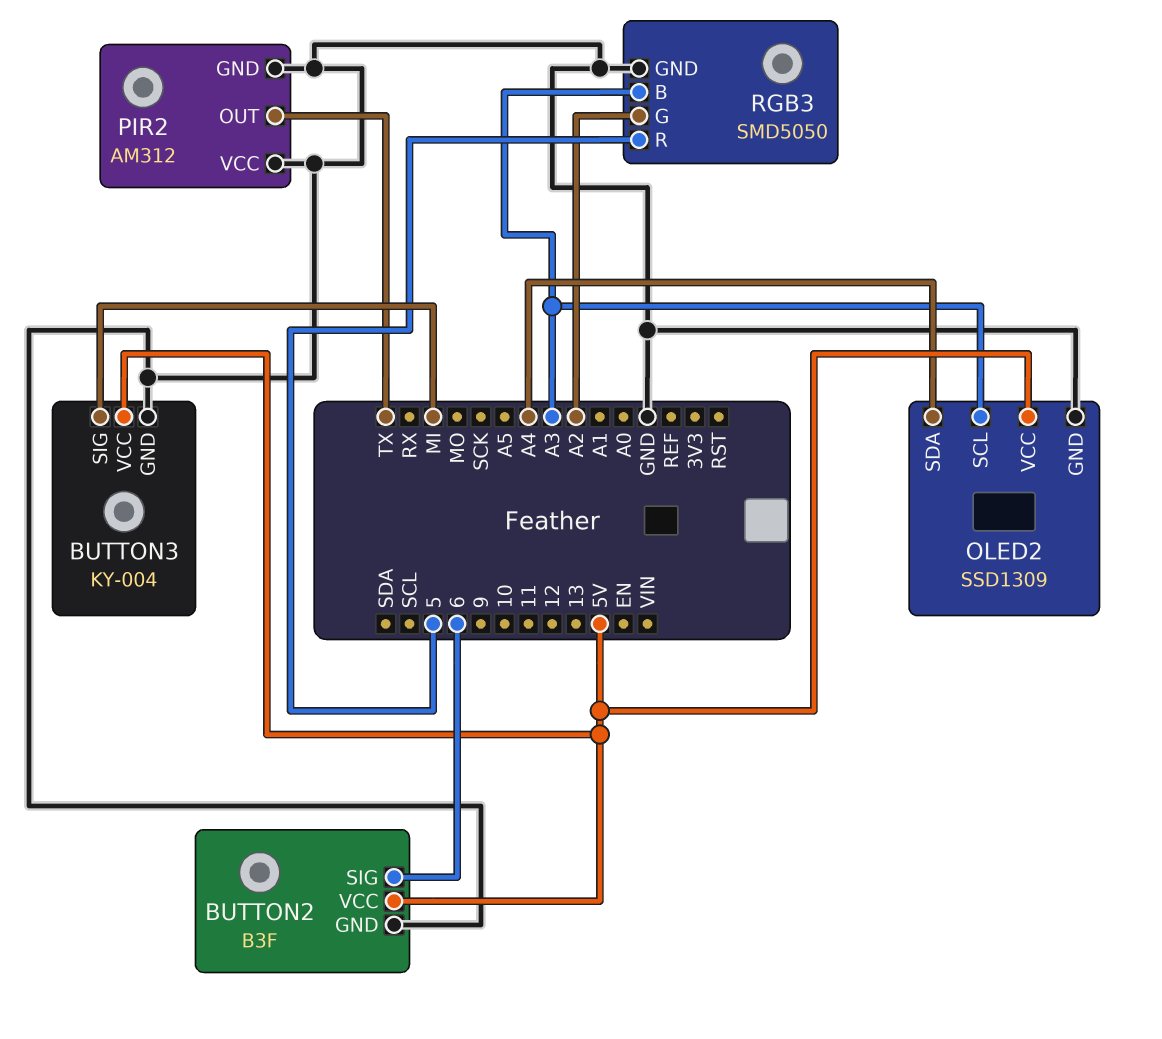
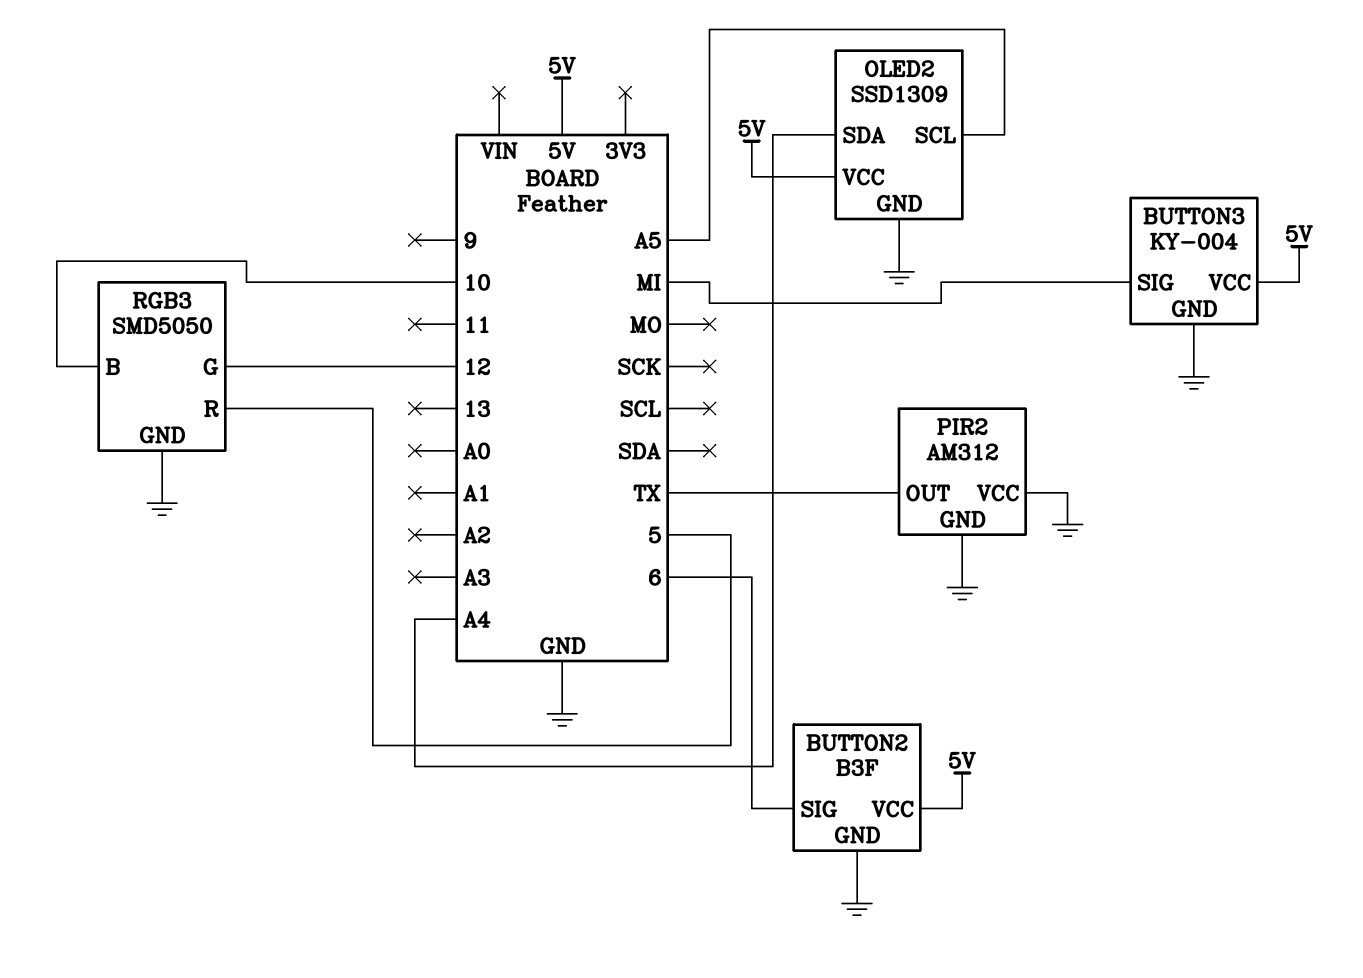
OLED2 pin SCL: A3 -> A5
RGB3 pin B: A3 -> 10
RGB3 pin G: A2 -> 12

